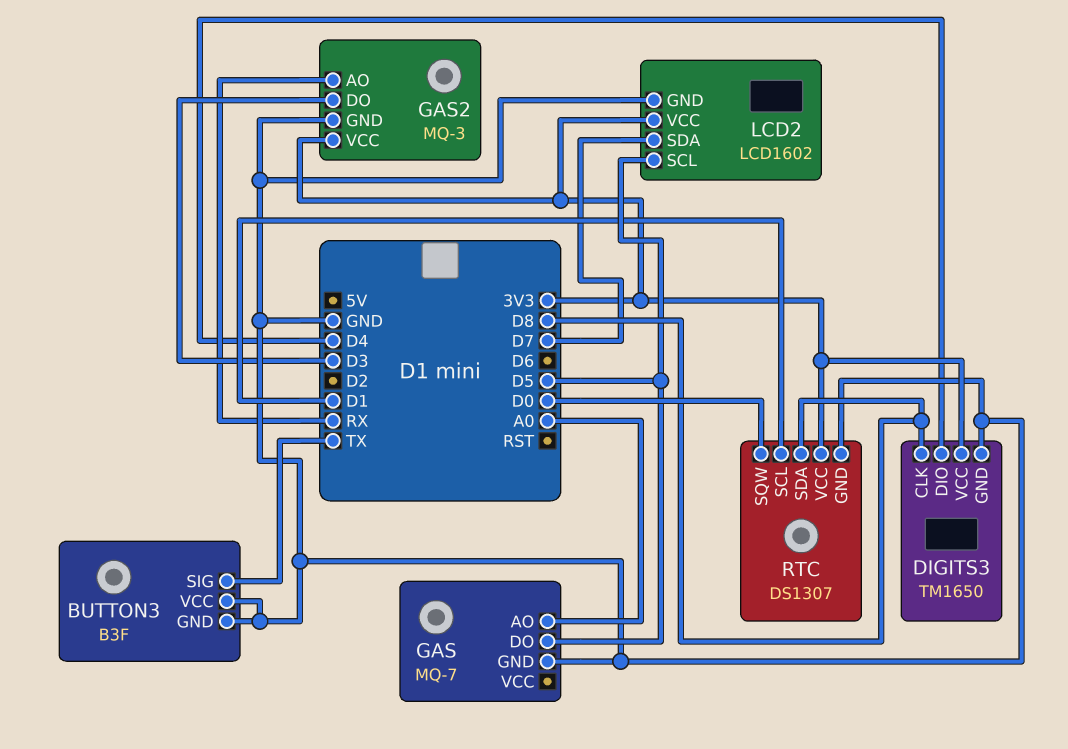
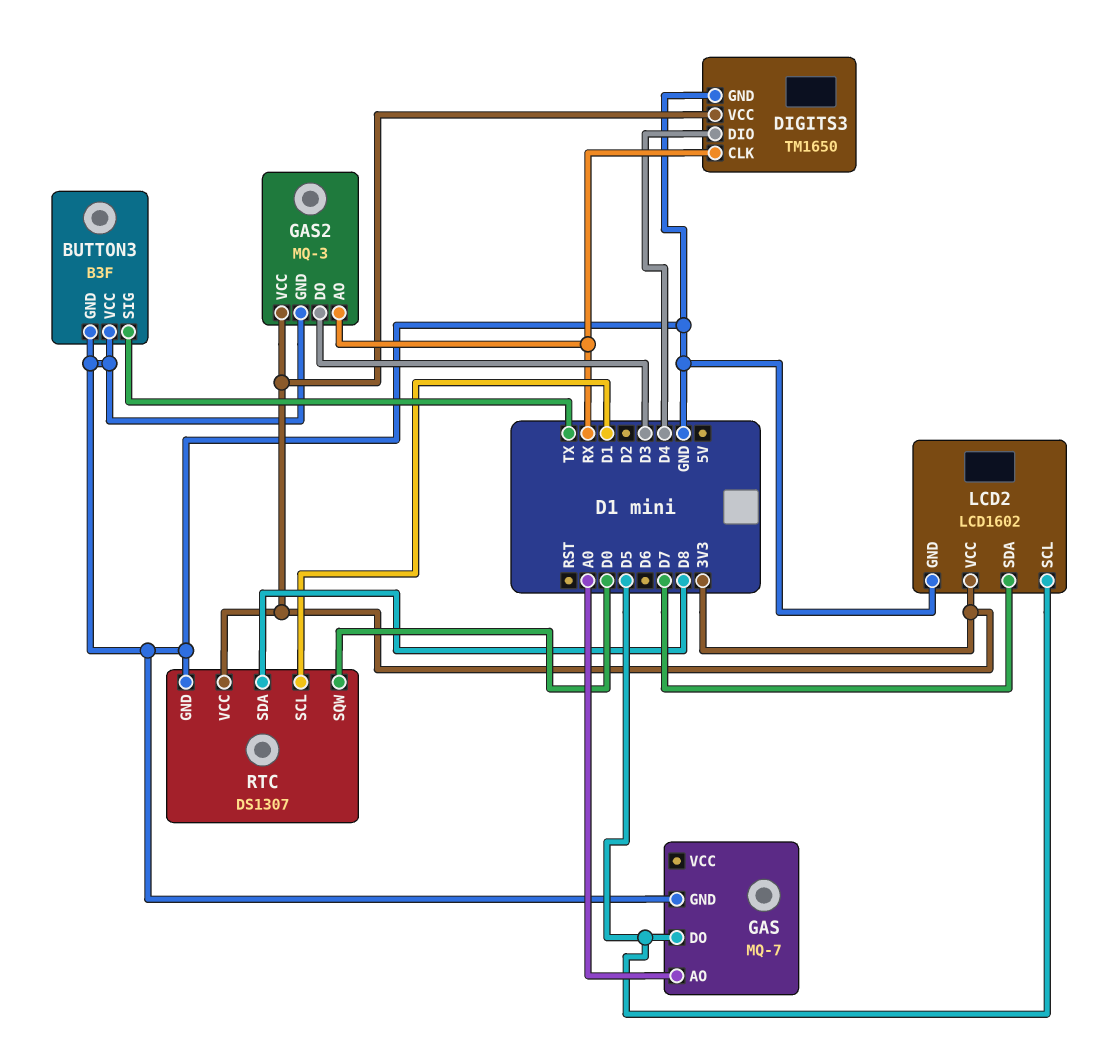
DIGITS3 pin CLK: D8 -> RX

